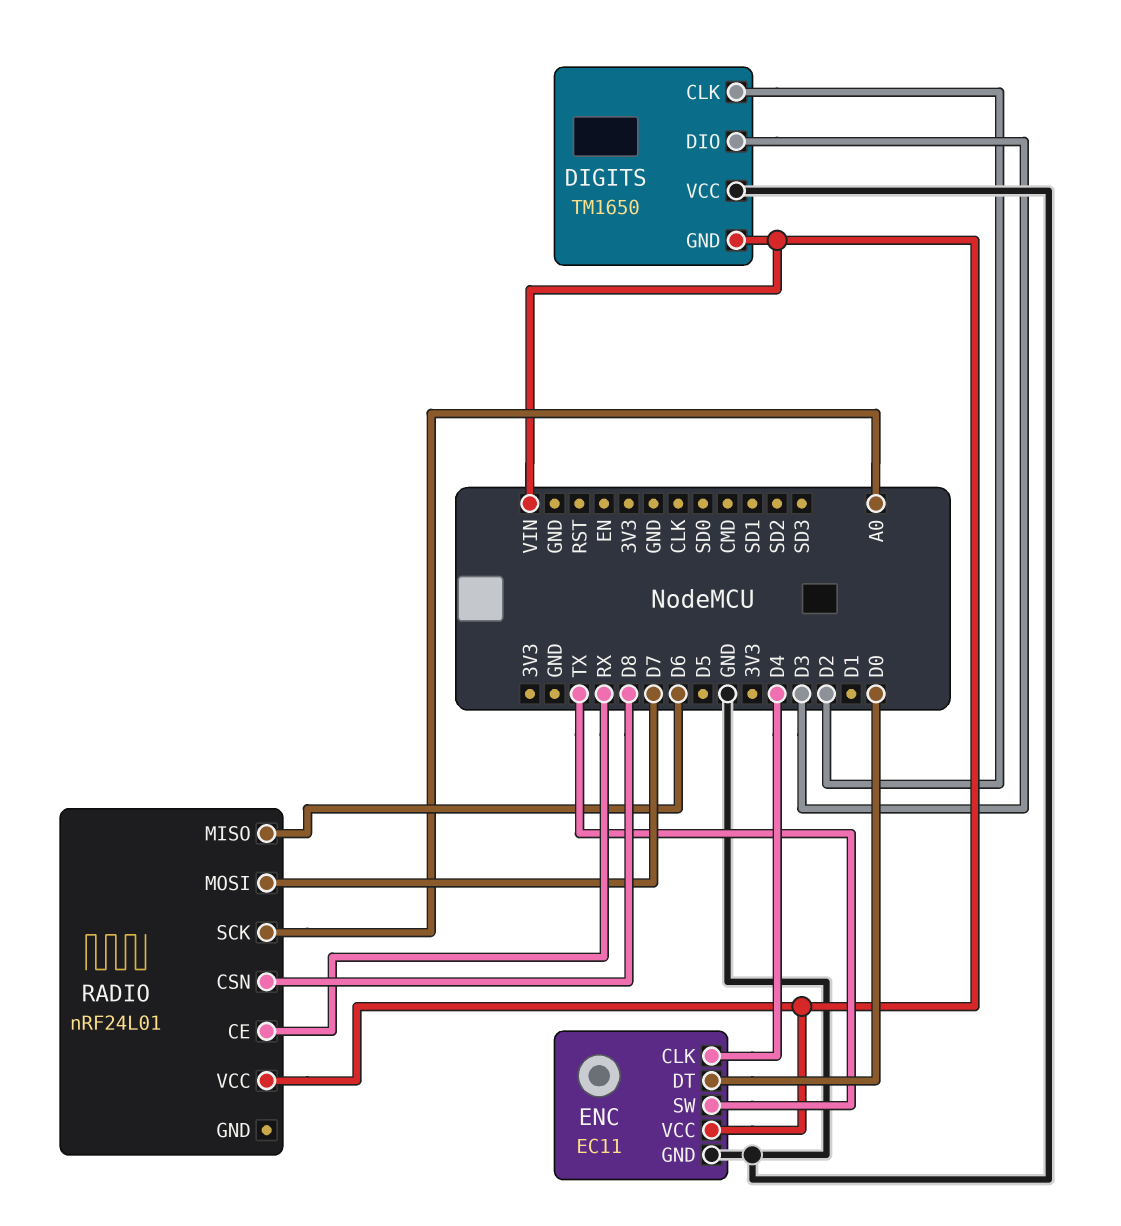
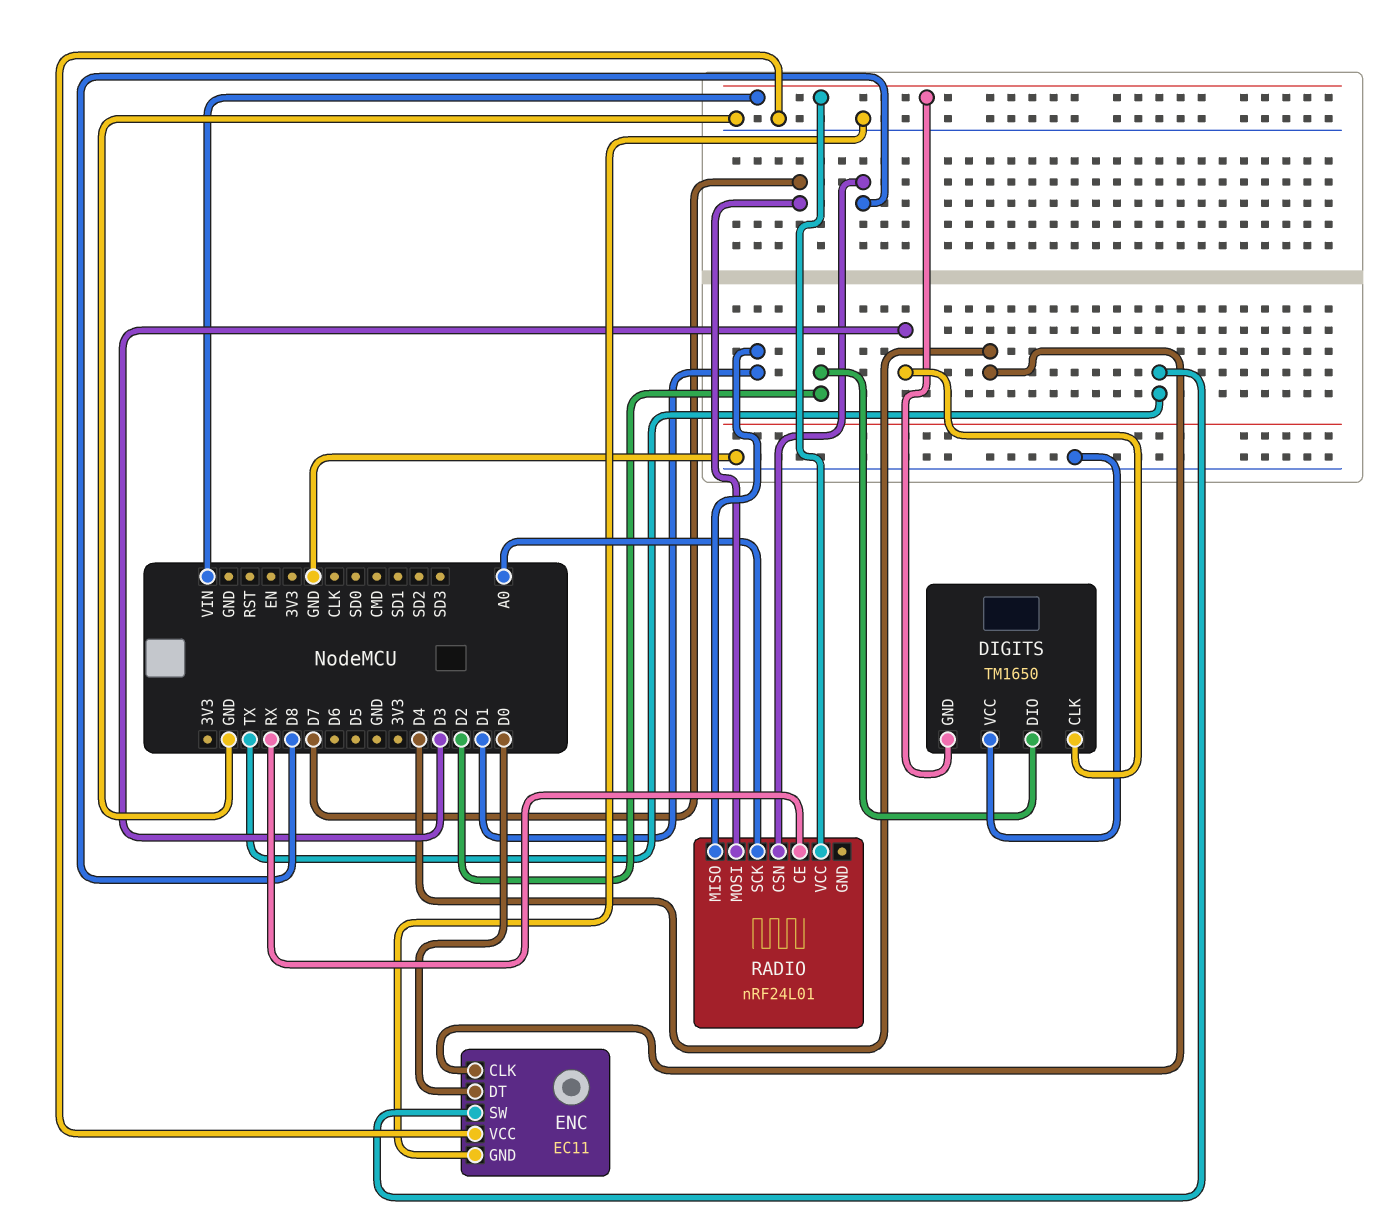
DIGITS pin CLK: D2 -> D3
DIGITS pin DIO: D3 -> D2
ENC pin VCC: VIN -> GND
RADIO pin MISO: D6 -> D1

